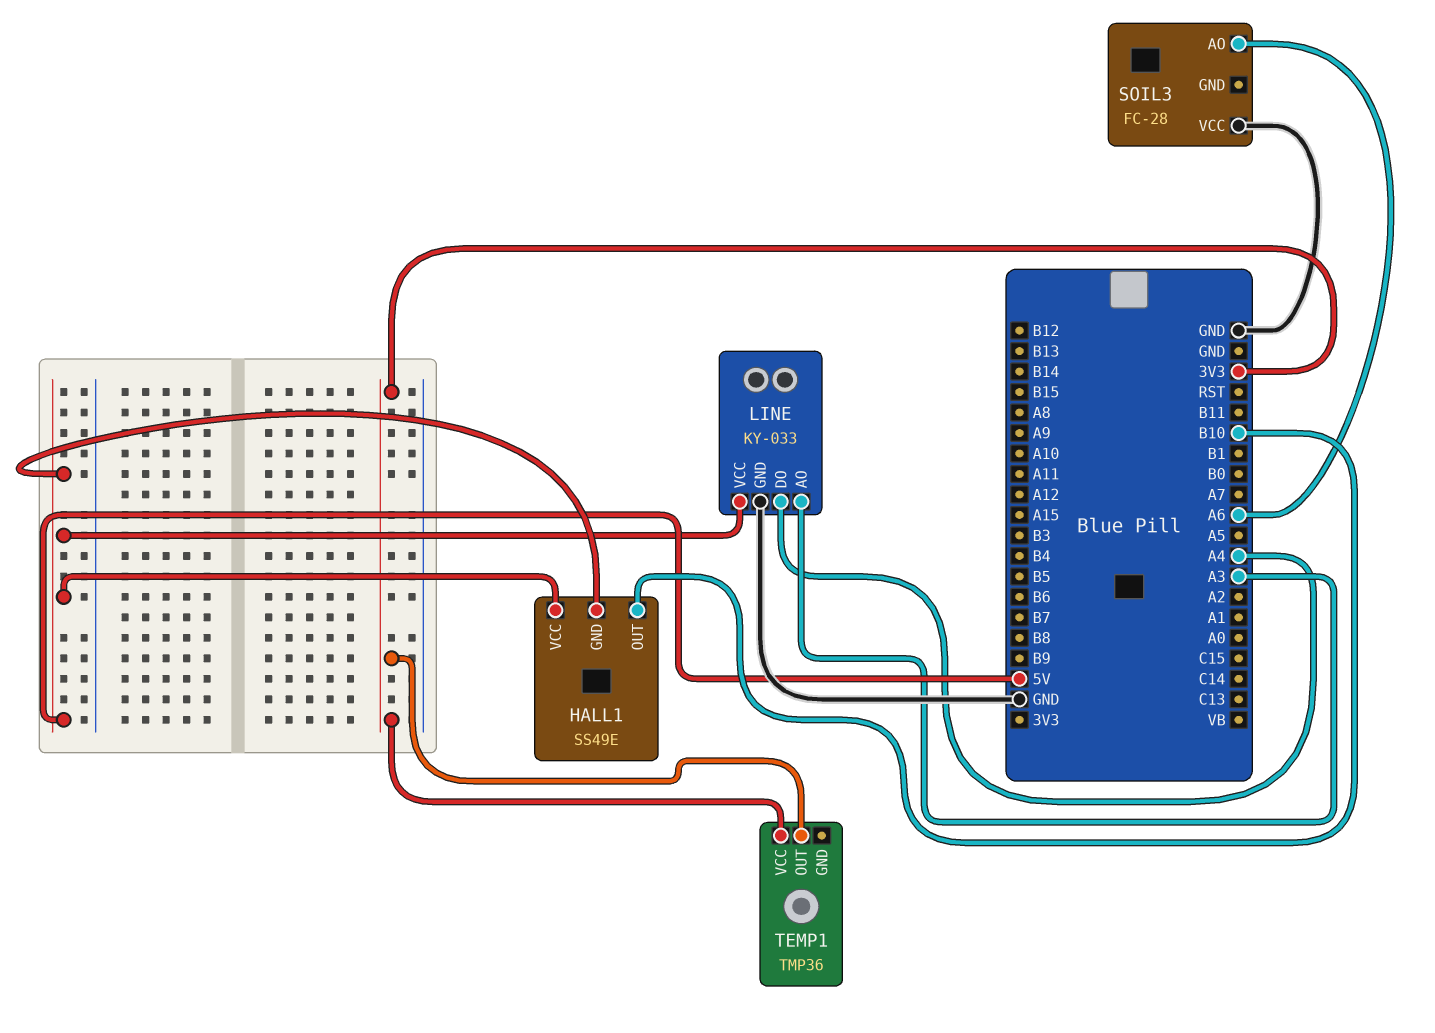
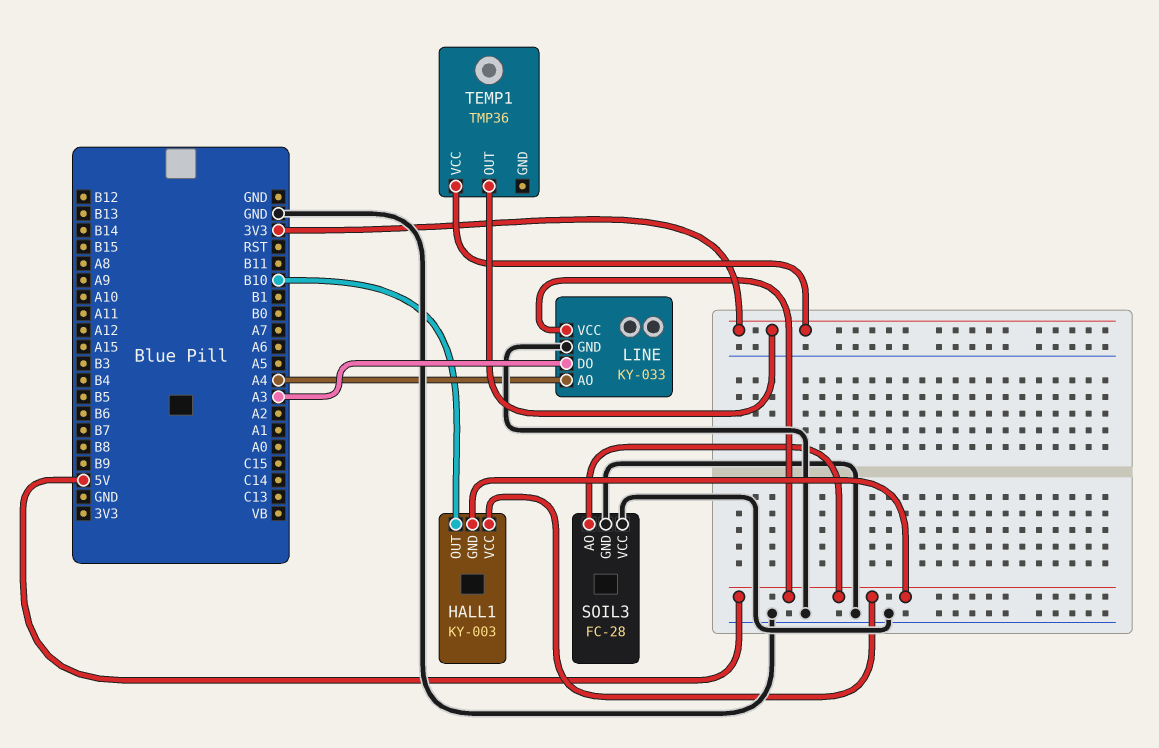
HALL1: SS49E -> KY-003
LINE pin AO: A3 -> A4
LINE pin DO: A4 -> A3
SOIL3 pin AO: A6 -> 5V
SOIL3 pin GND: none -> GND

